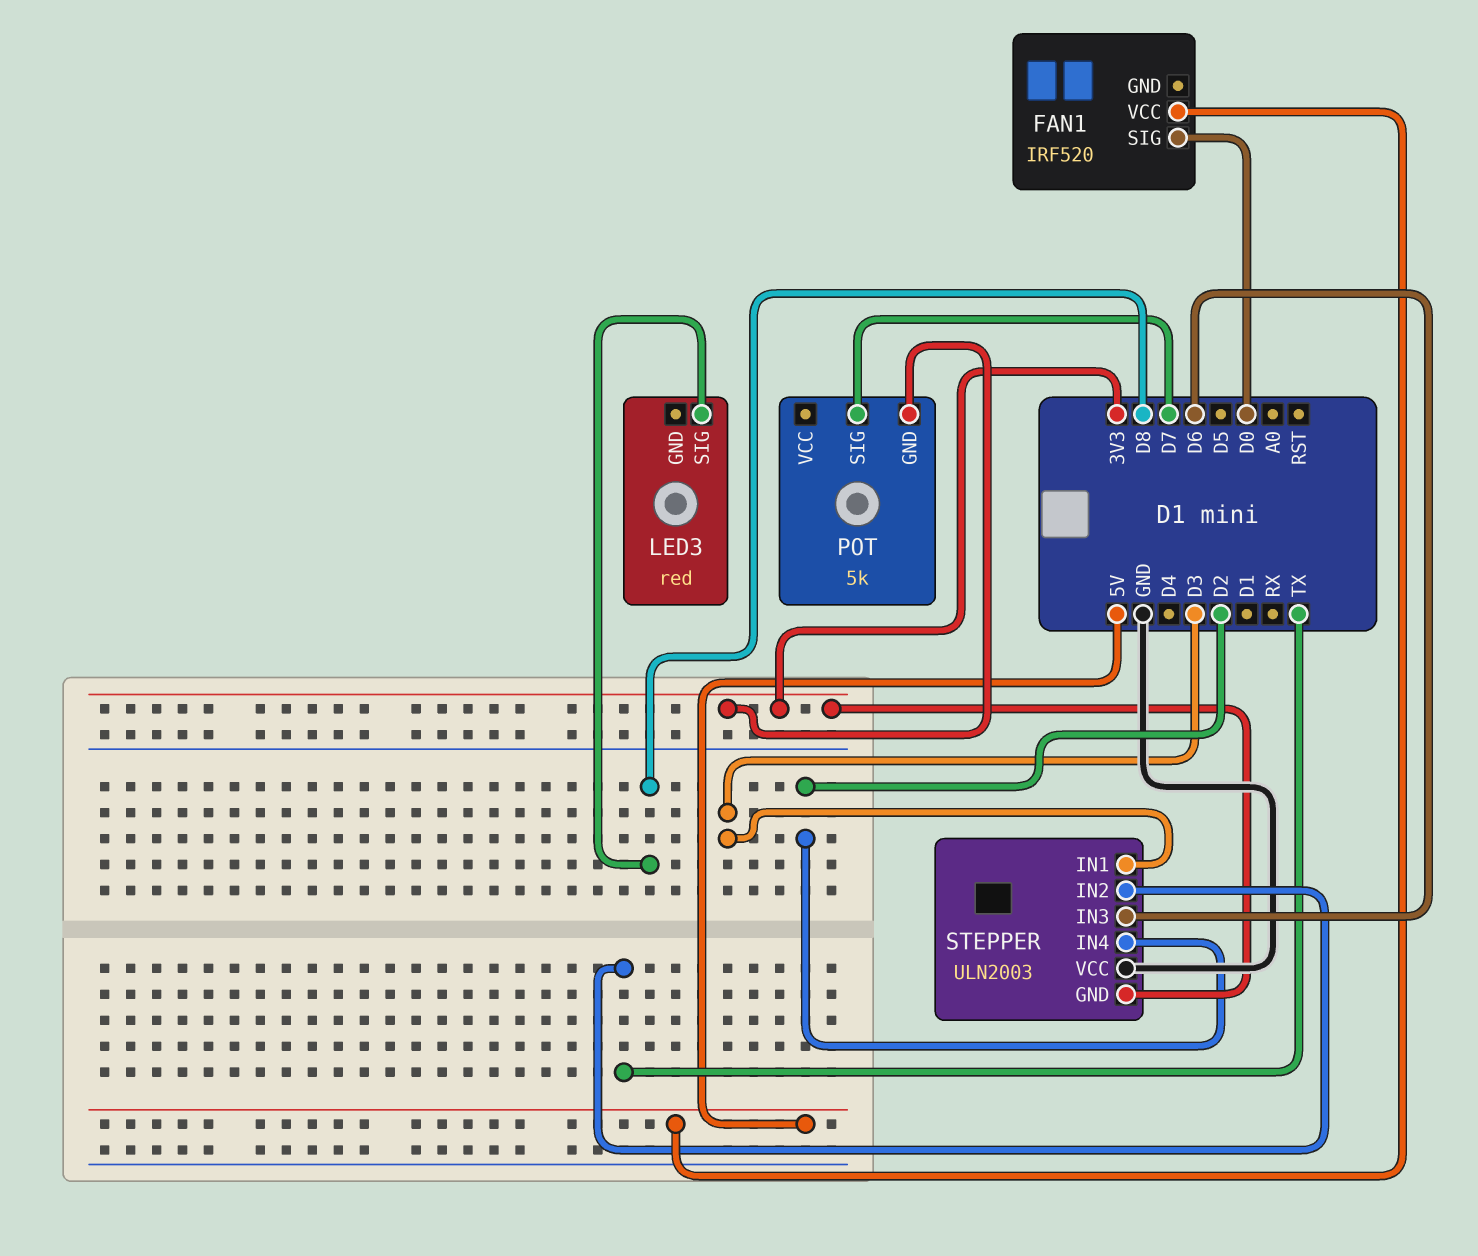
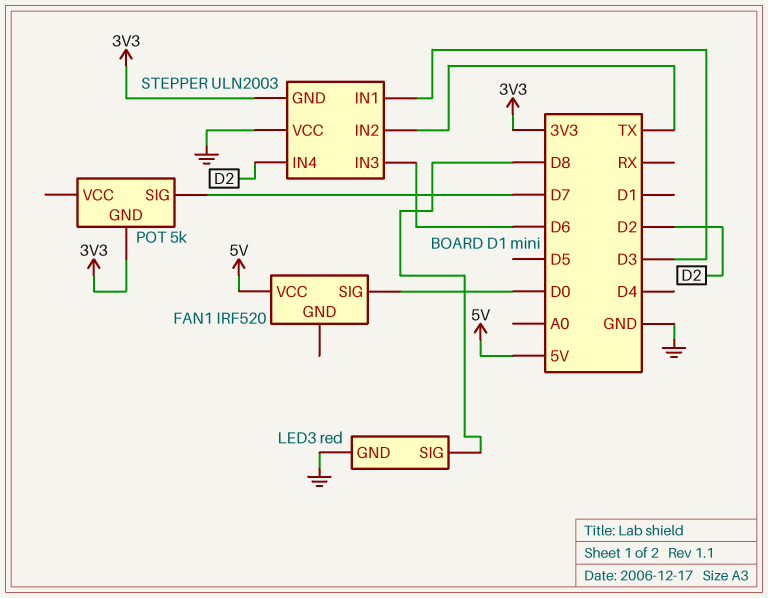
LED3 pin GND: none -> GND

